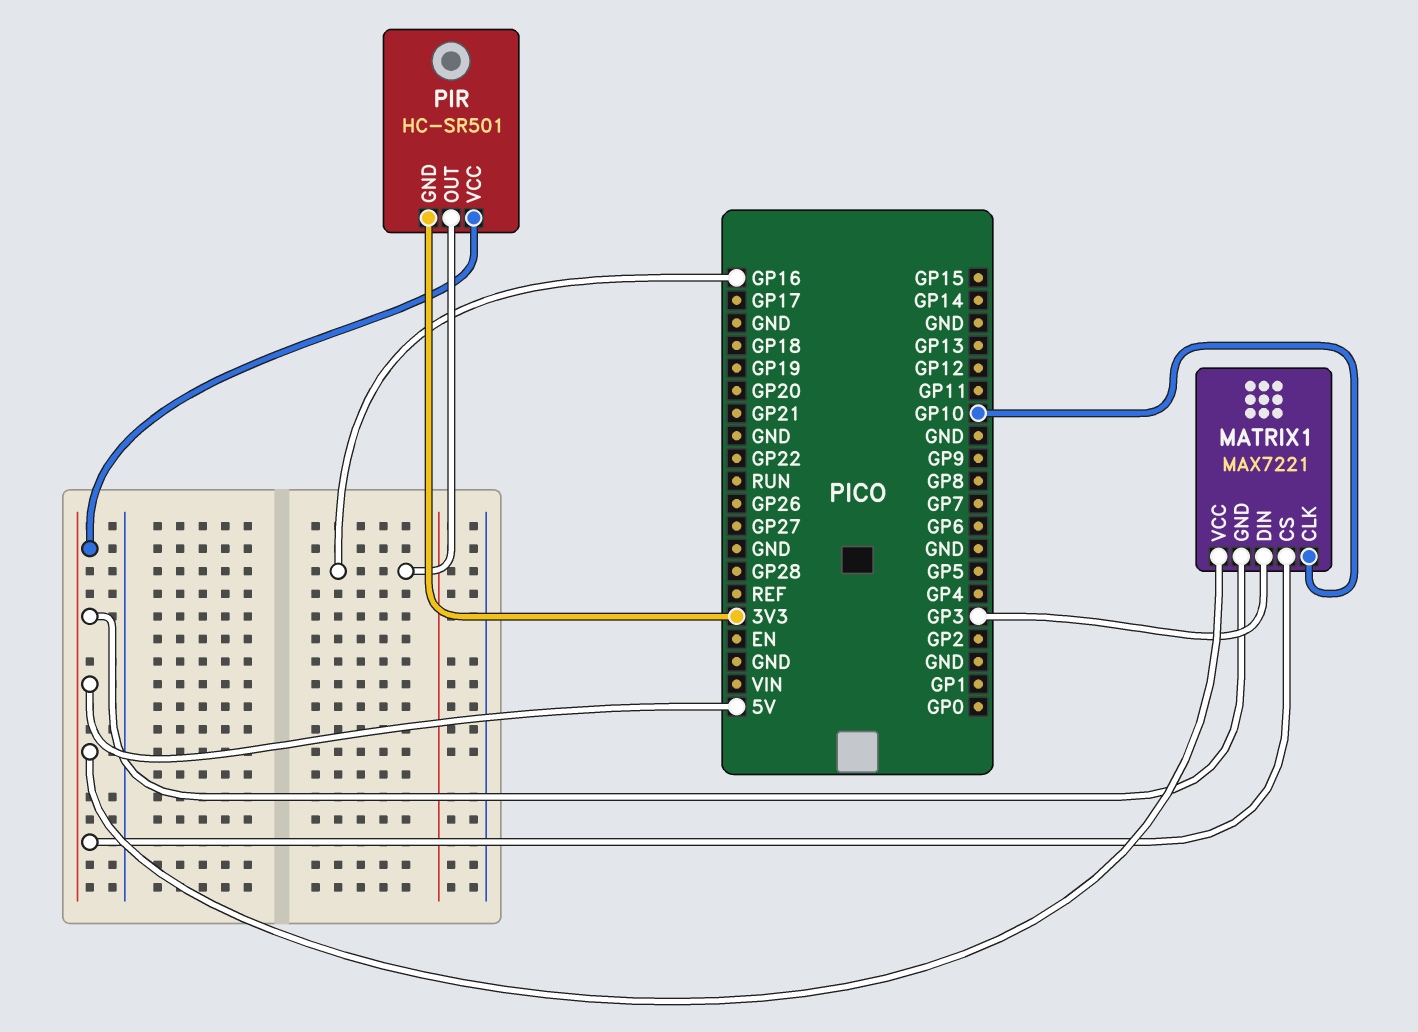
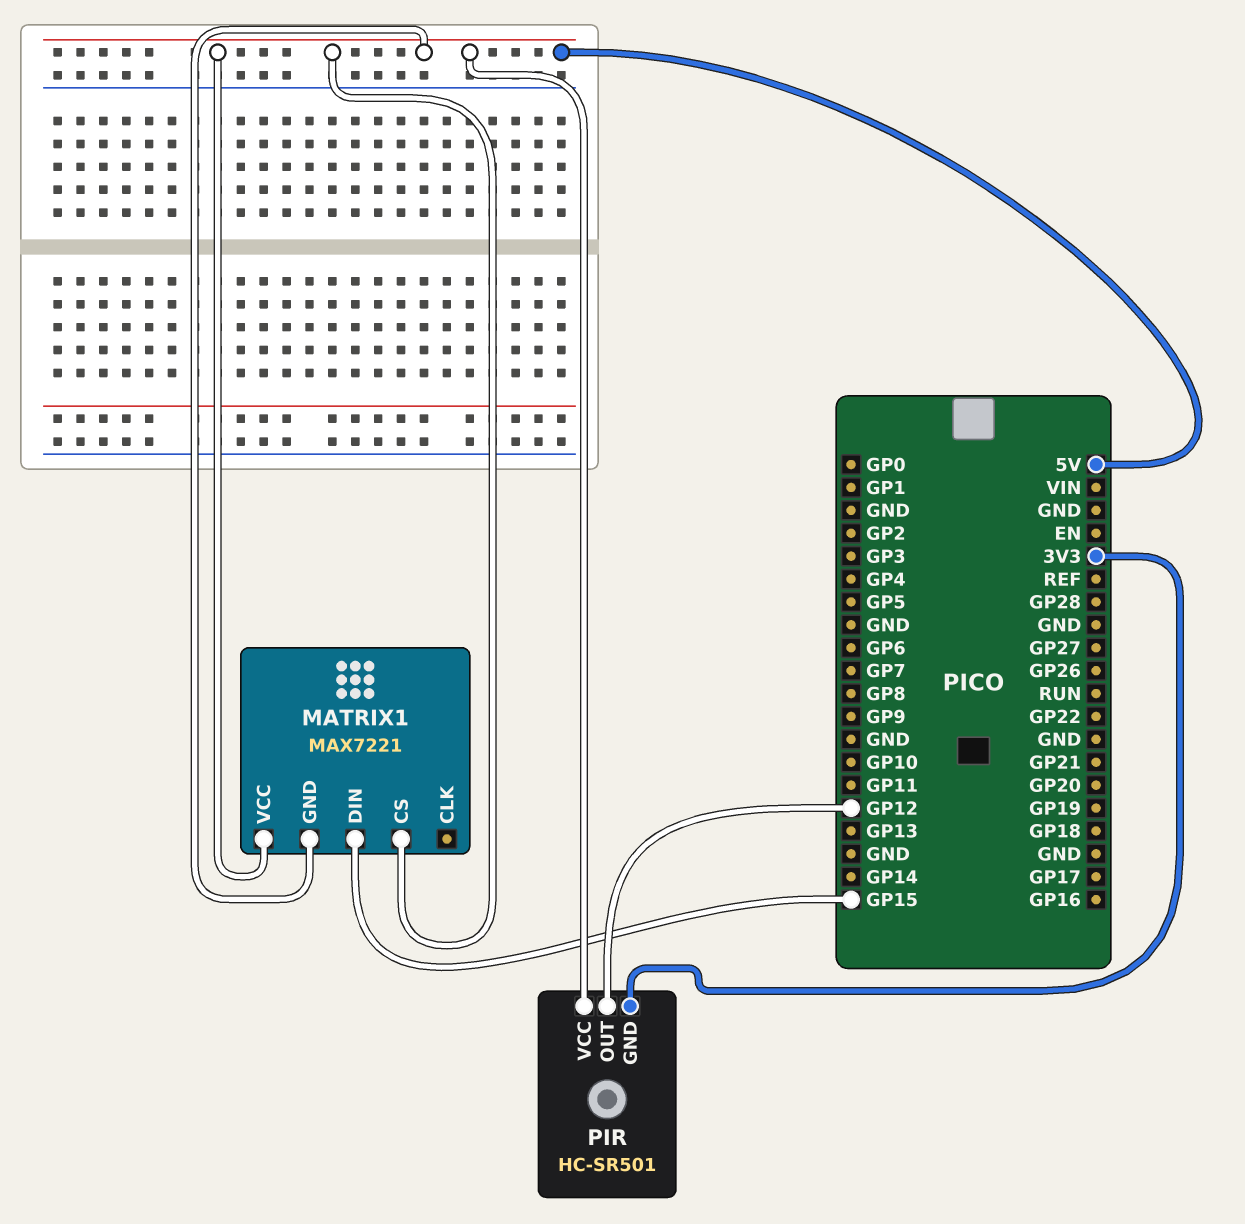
MATRIX1 pin CLK: GP10 -> none
MATRIX1 pin DIN: GP3 -> GP15
PIR pin OUT: GP16 -> GP12

